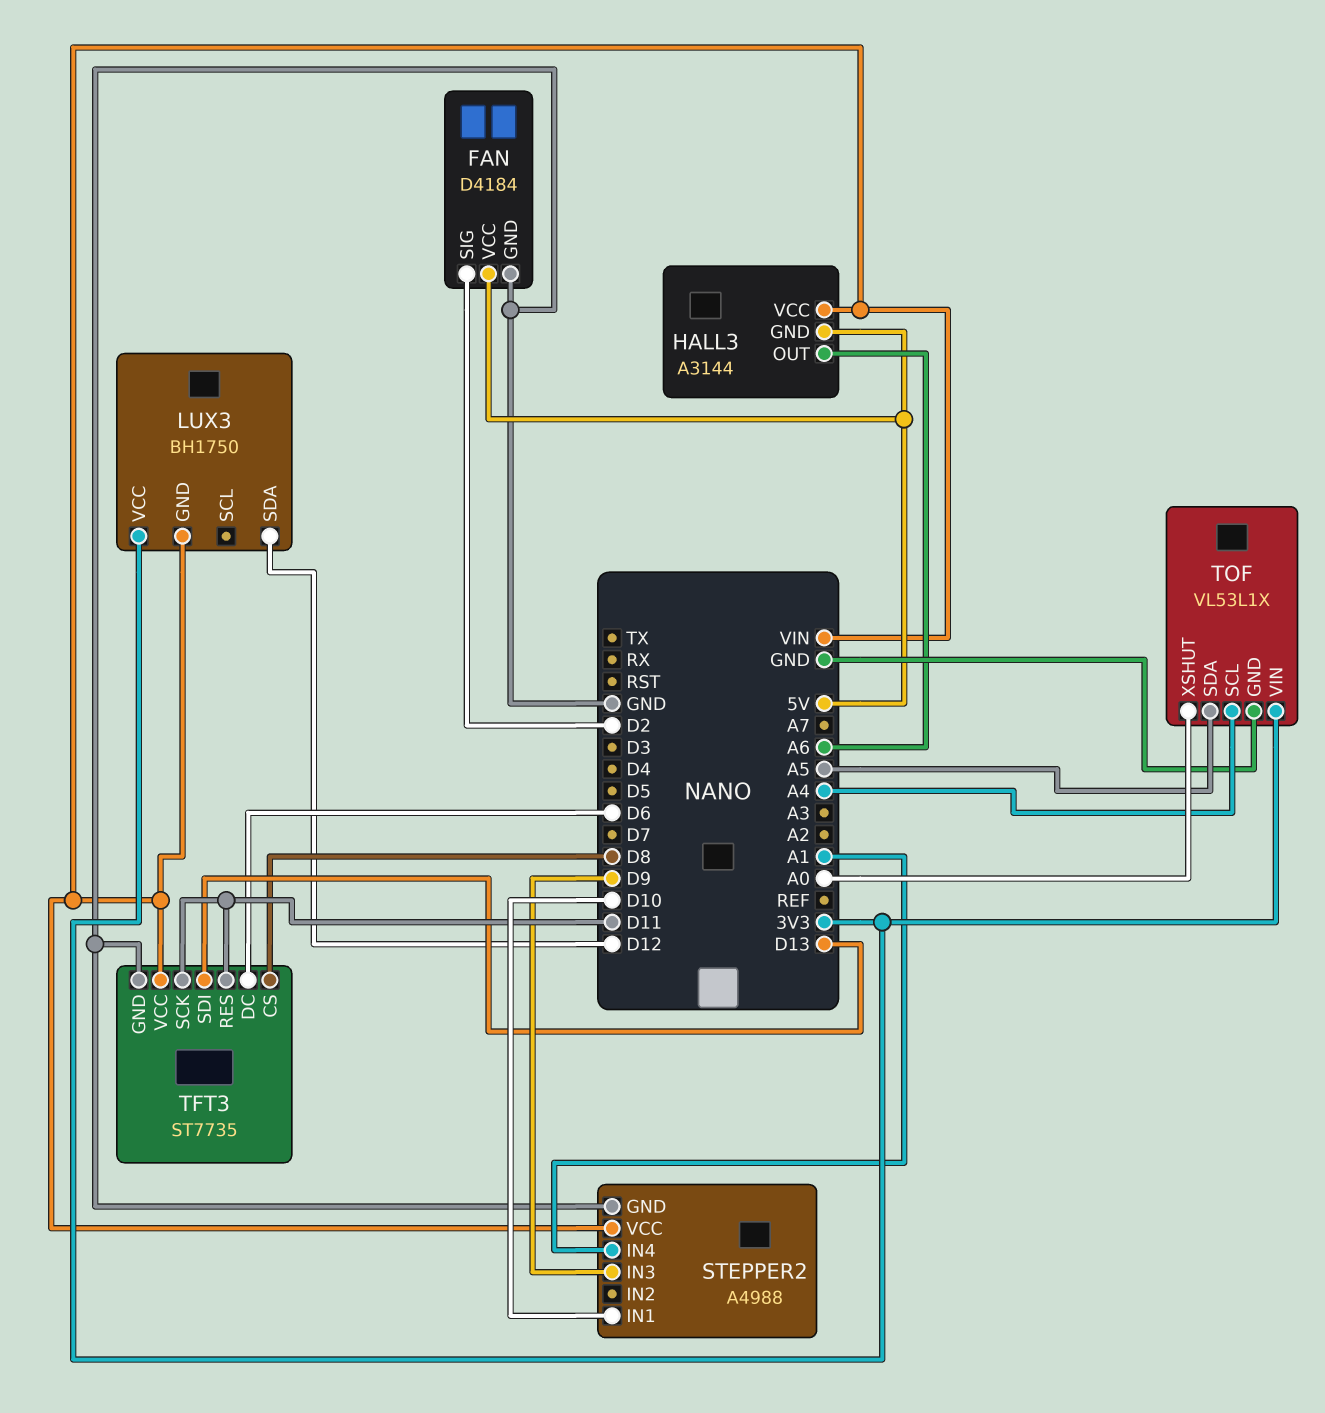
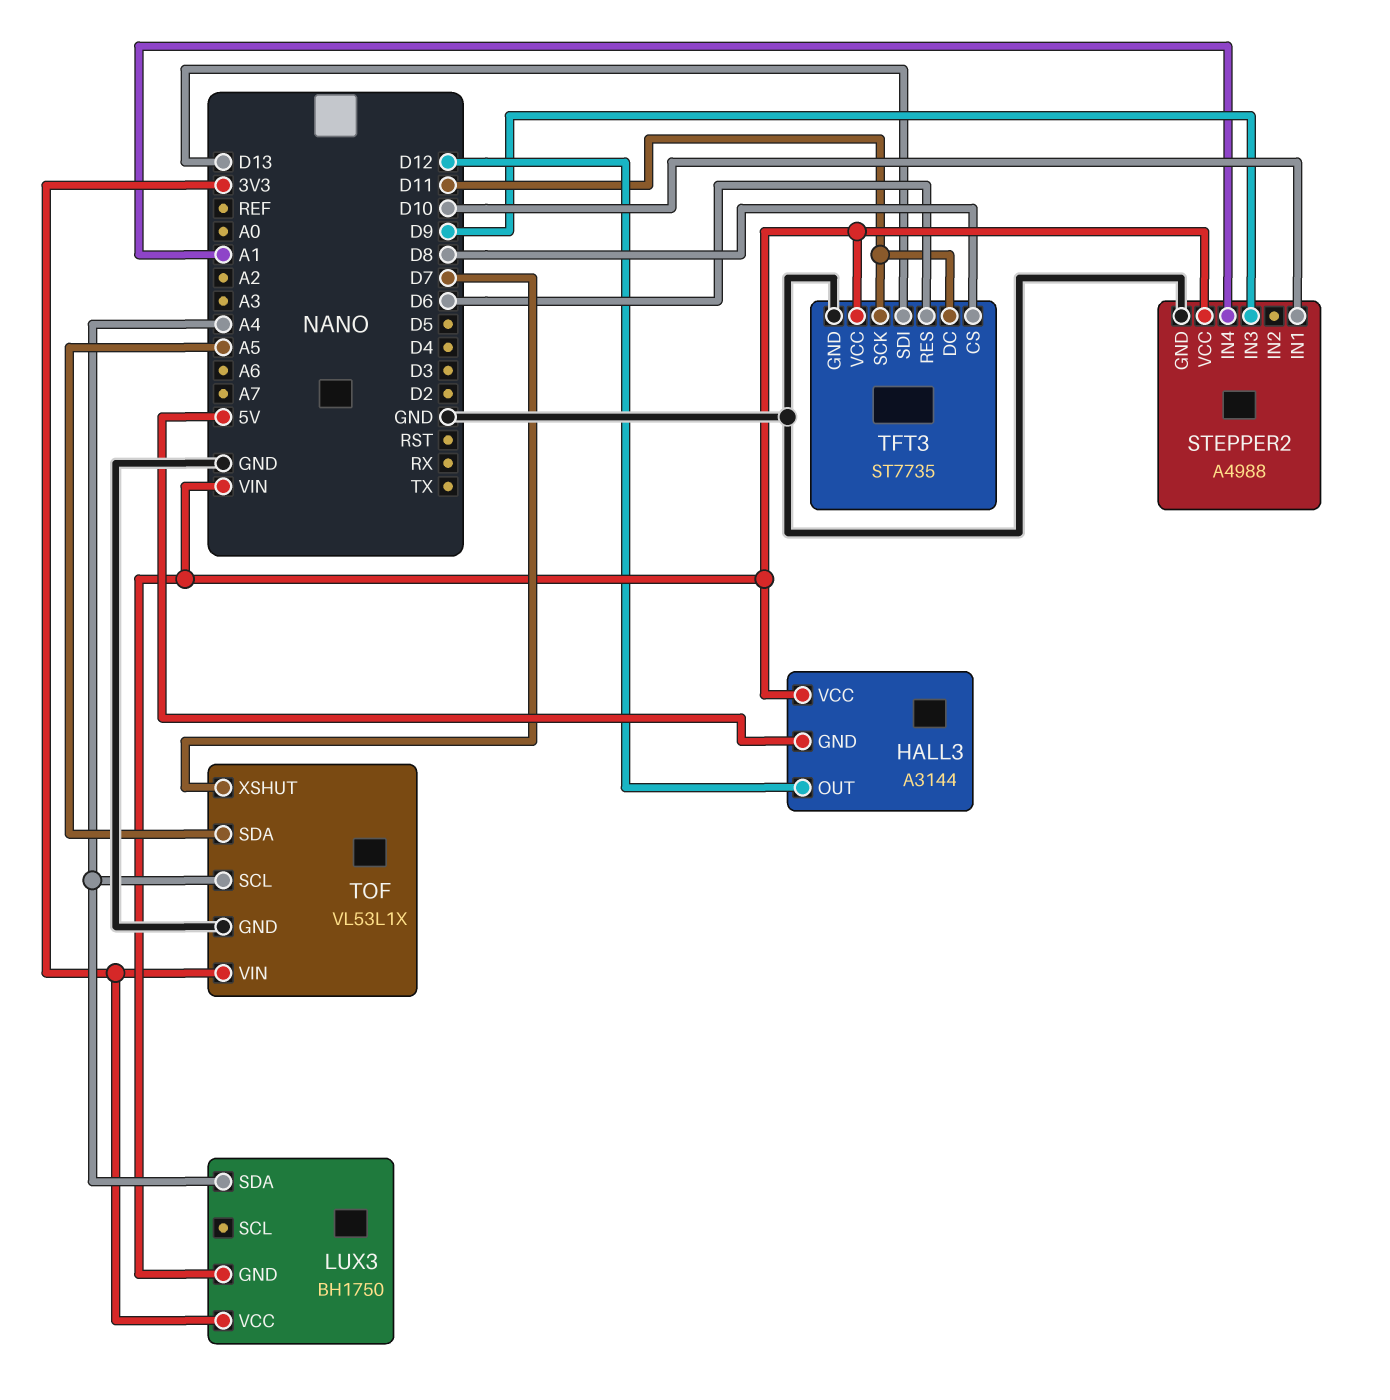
FAN: D4184 -> none
FAN pin GND: GND -> none
FAN pin SIG: D2 -> none
FAN pin VCC: 5V -> none
HALL3 pin OUT: A6 -> D12
LUX3 pin SDA: D12 -> A4
TFT3 pin DC: D6 -> D11
TFT3 pin RES: D11 -> D6
TOF pin XSHUT: A0 -> D7

